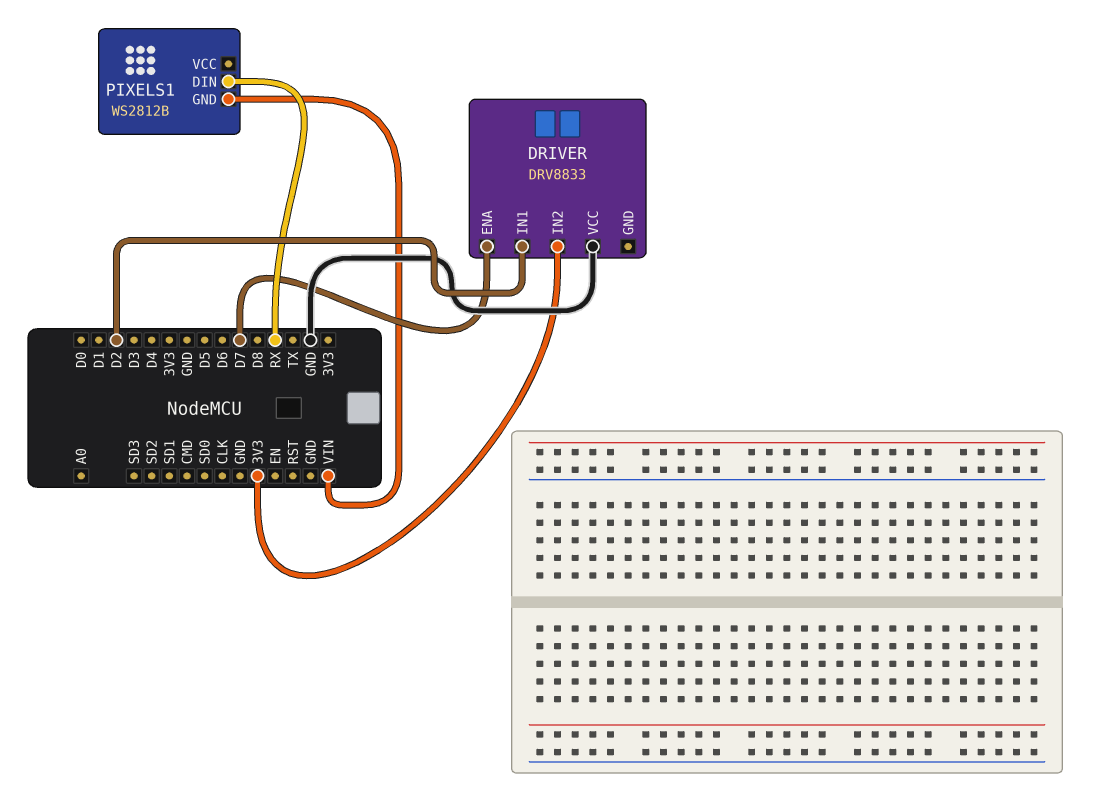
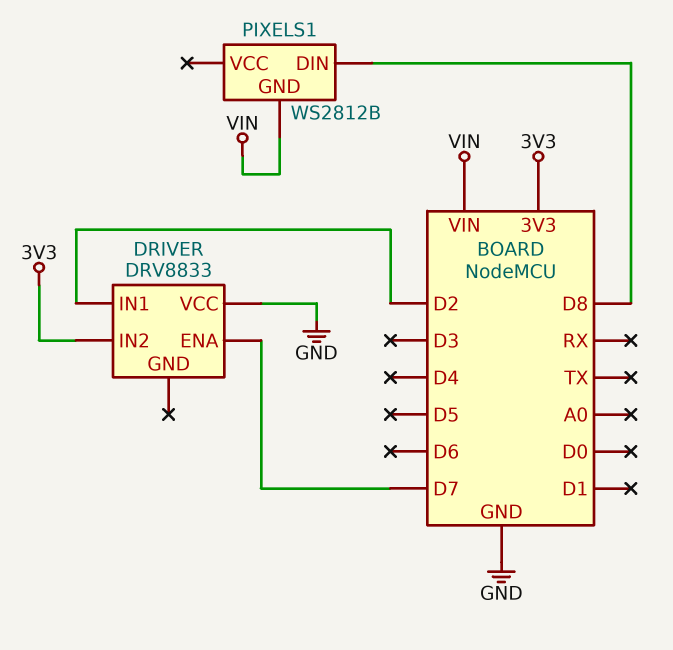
PIXELS1 pin DIN: RX -> D8

